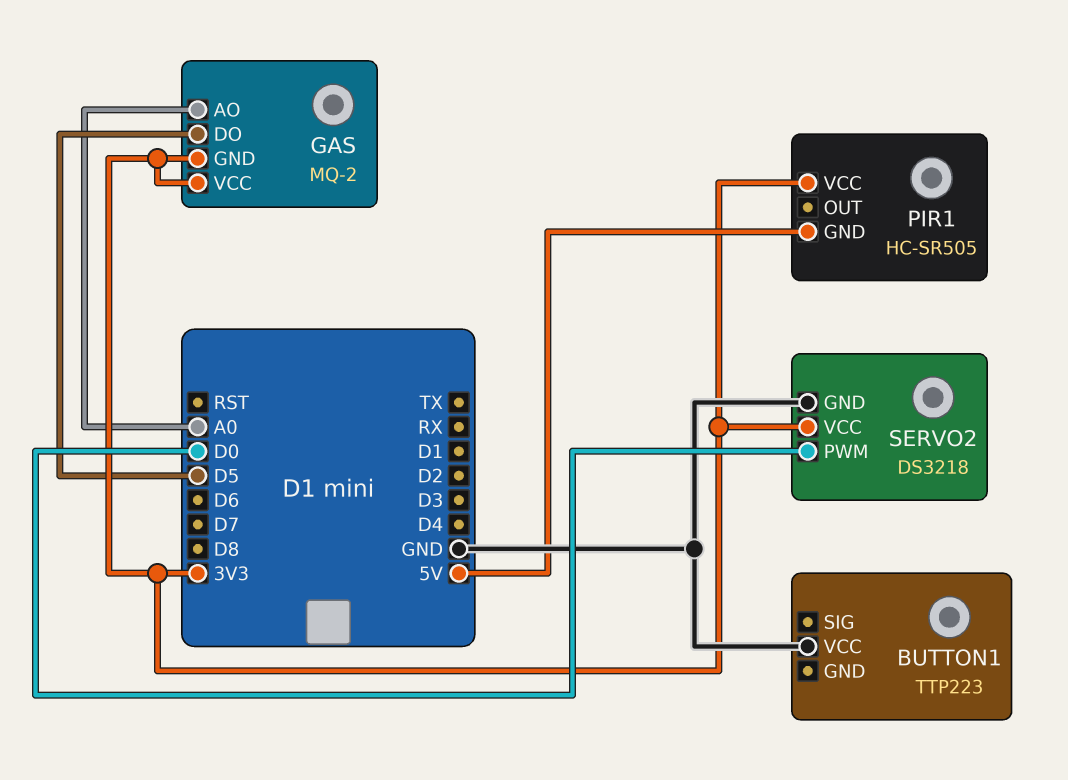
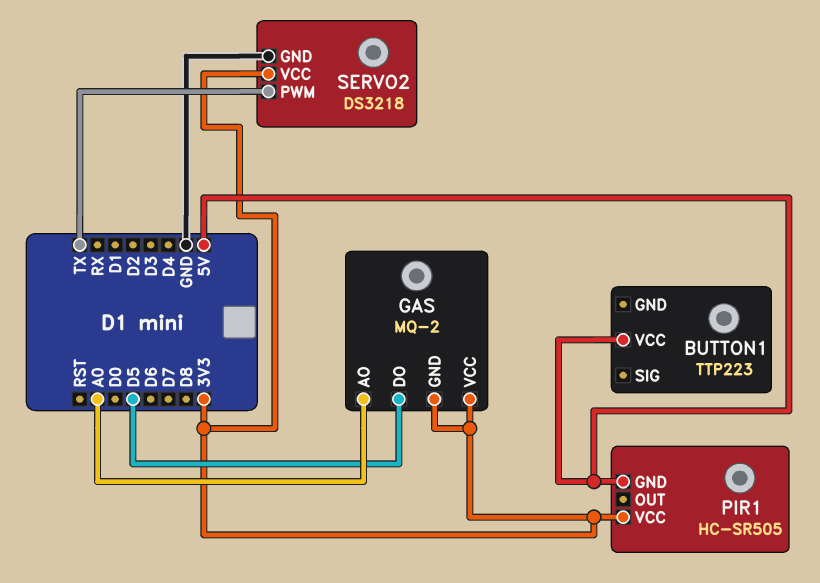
BUTTON1 pin VCC: GND -> 5V
SERVO2 pin PWM: D0 -> TX

